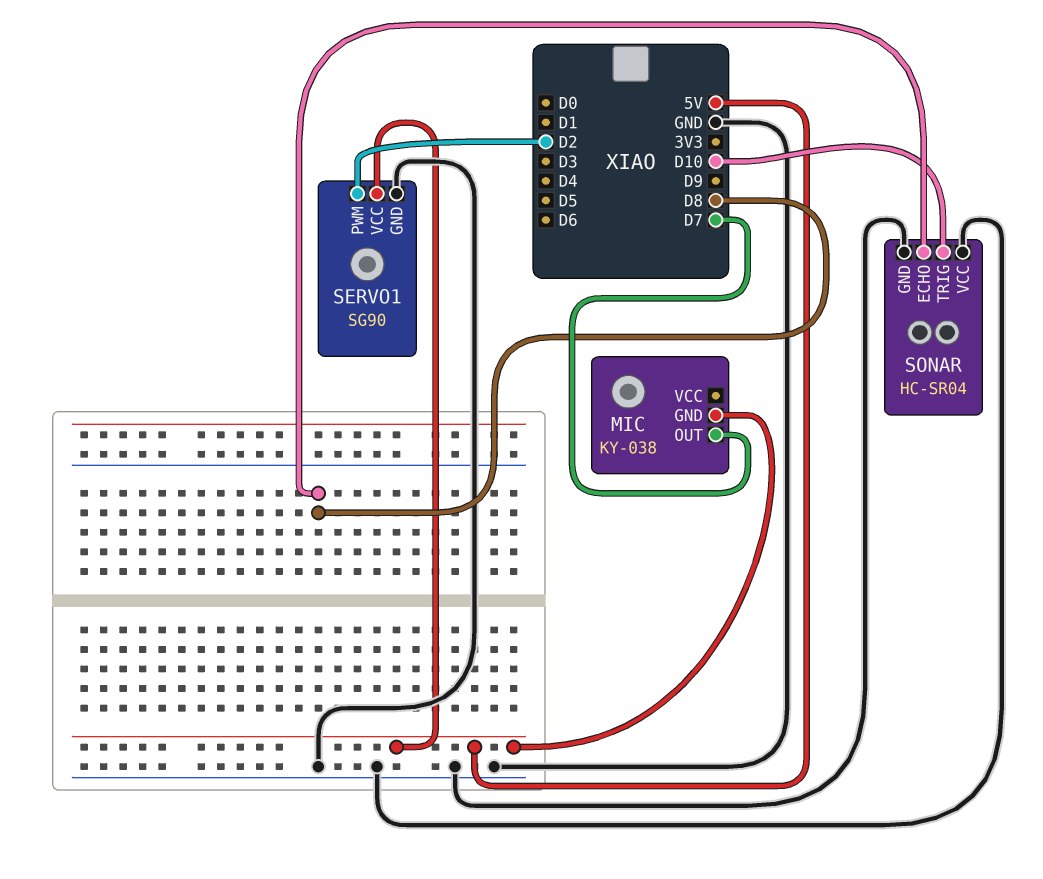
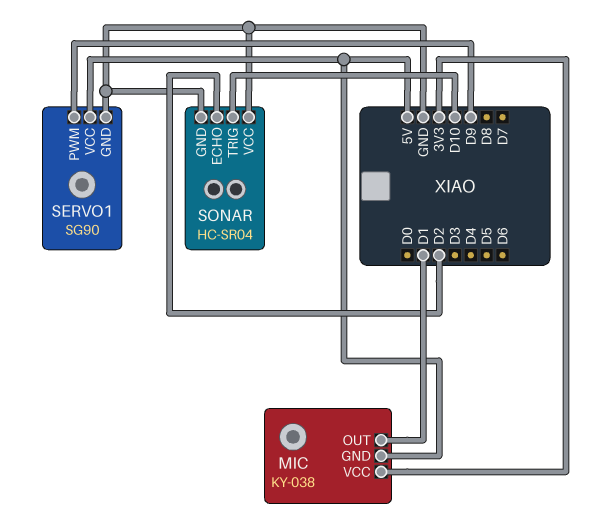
MIC pin OUT: D7 -> D1
MIC pin VCC: none -> 3V3
SERVO1 pin PWM: D2 -> D9
SONAR pin ECHO: D8 -> D2

